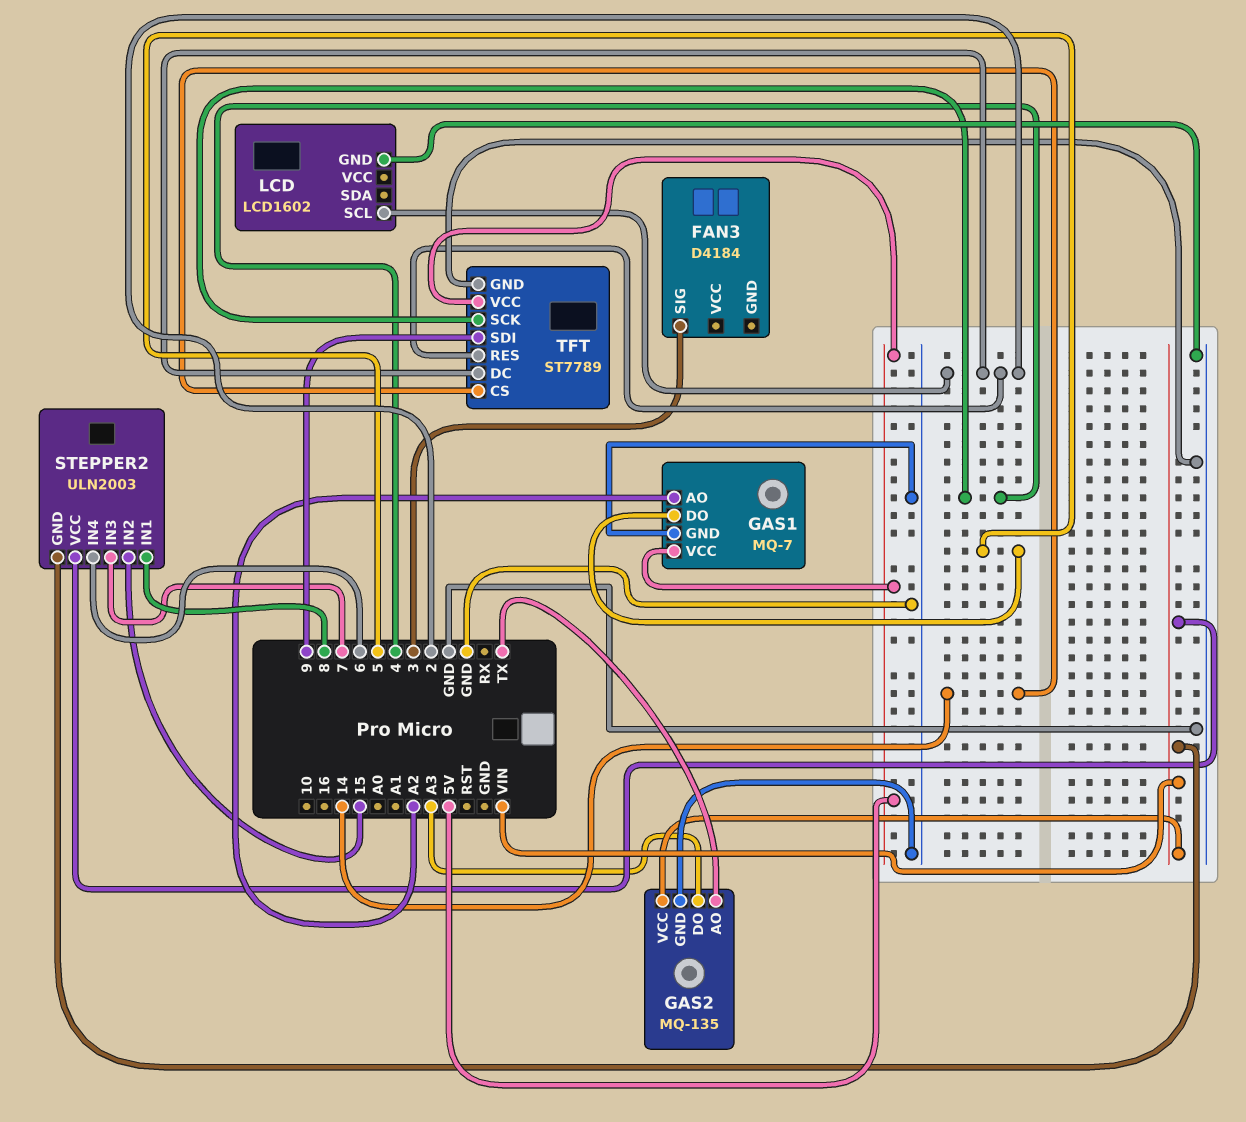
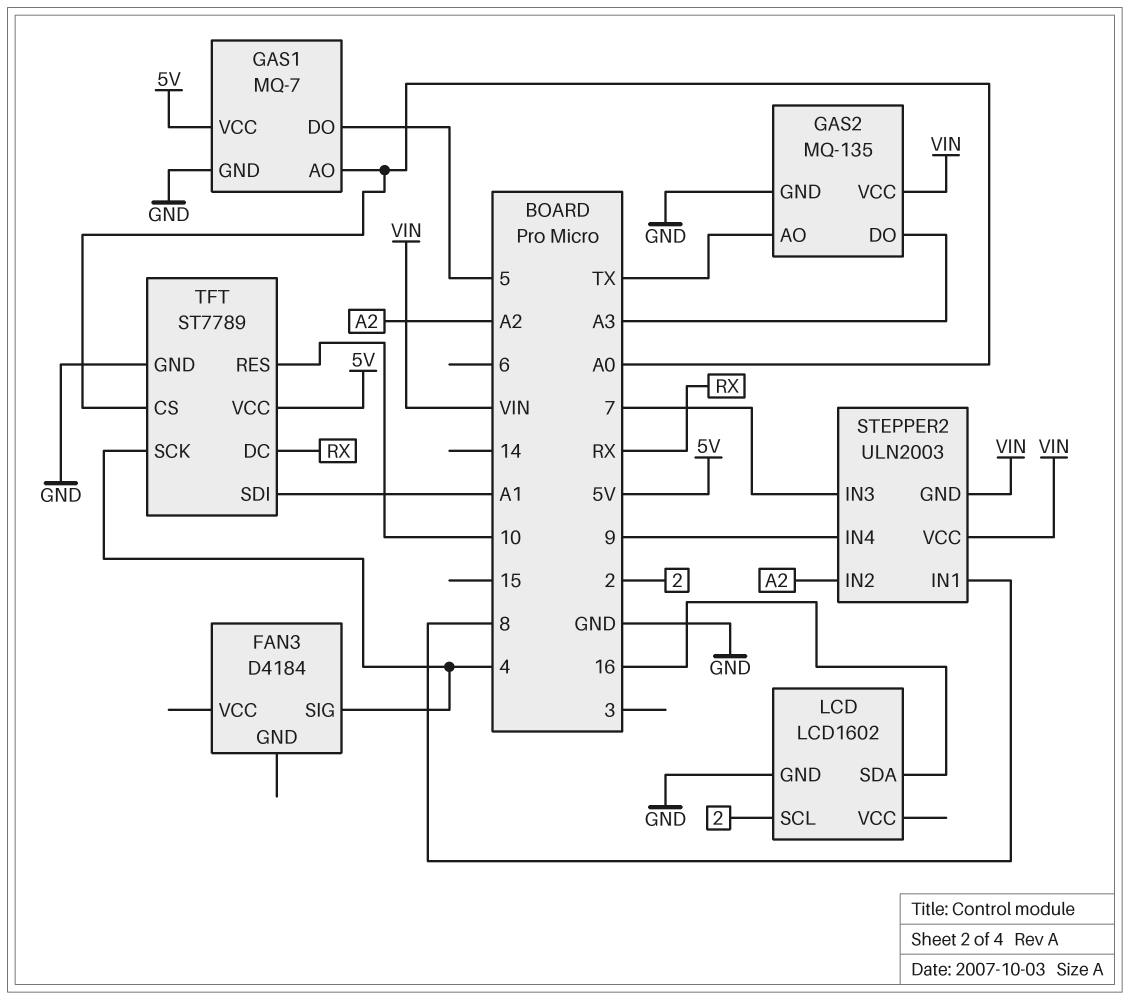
FAN3 pin SIG: 3 -> 4
GAS1 pin AO: A2 -> A0
LCD pin SDA: none -> 16
STEPPER2 pin IN2: 15 -> A2
STEPPER2 pin IN4: 6 -> 9
TFT pin CS: 14 -> A0
TFT pin DC: 2 -> RX
TFT pin RES: 2 -> 10
TFT pin SDI: 9 -> A1

